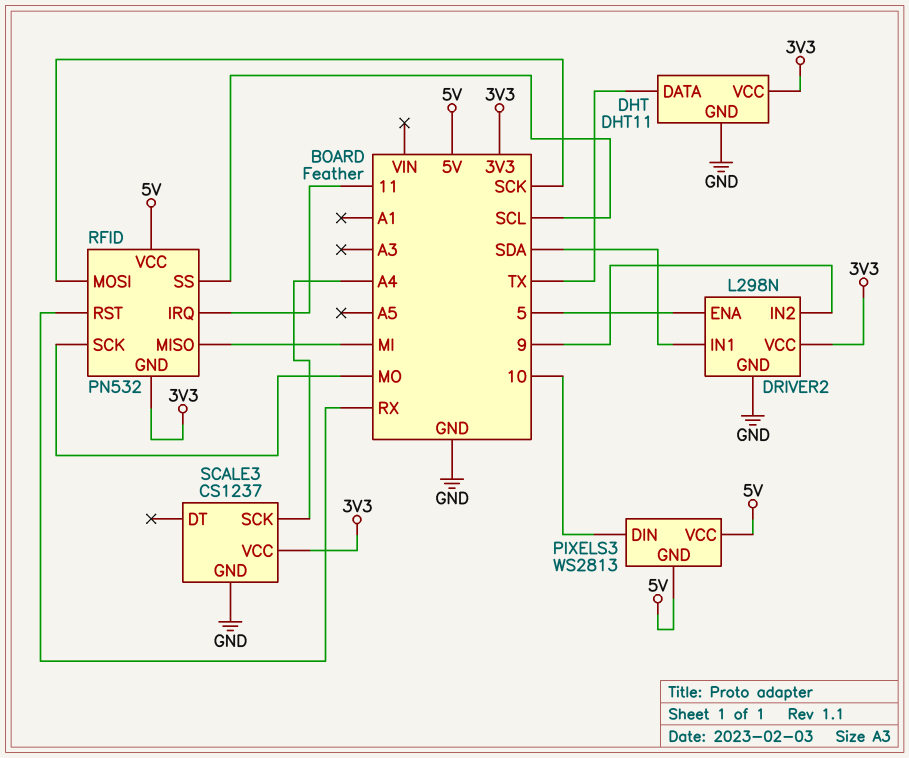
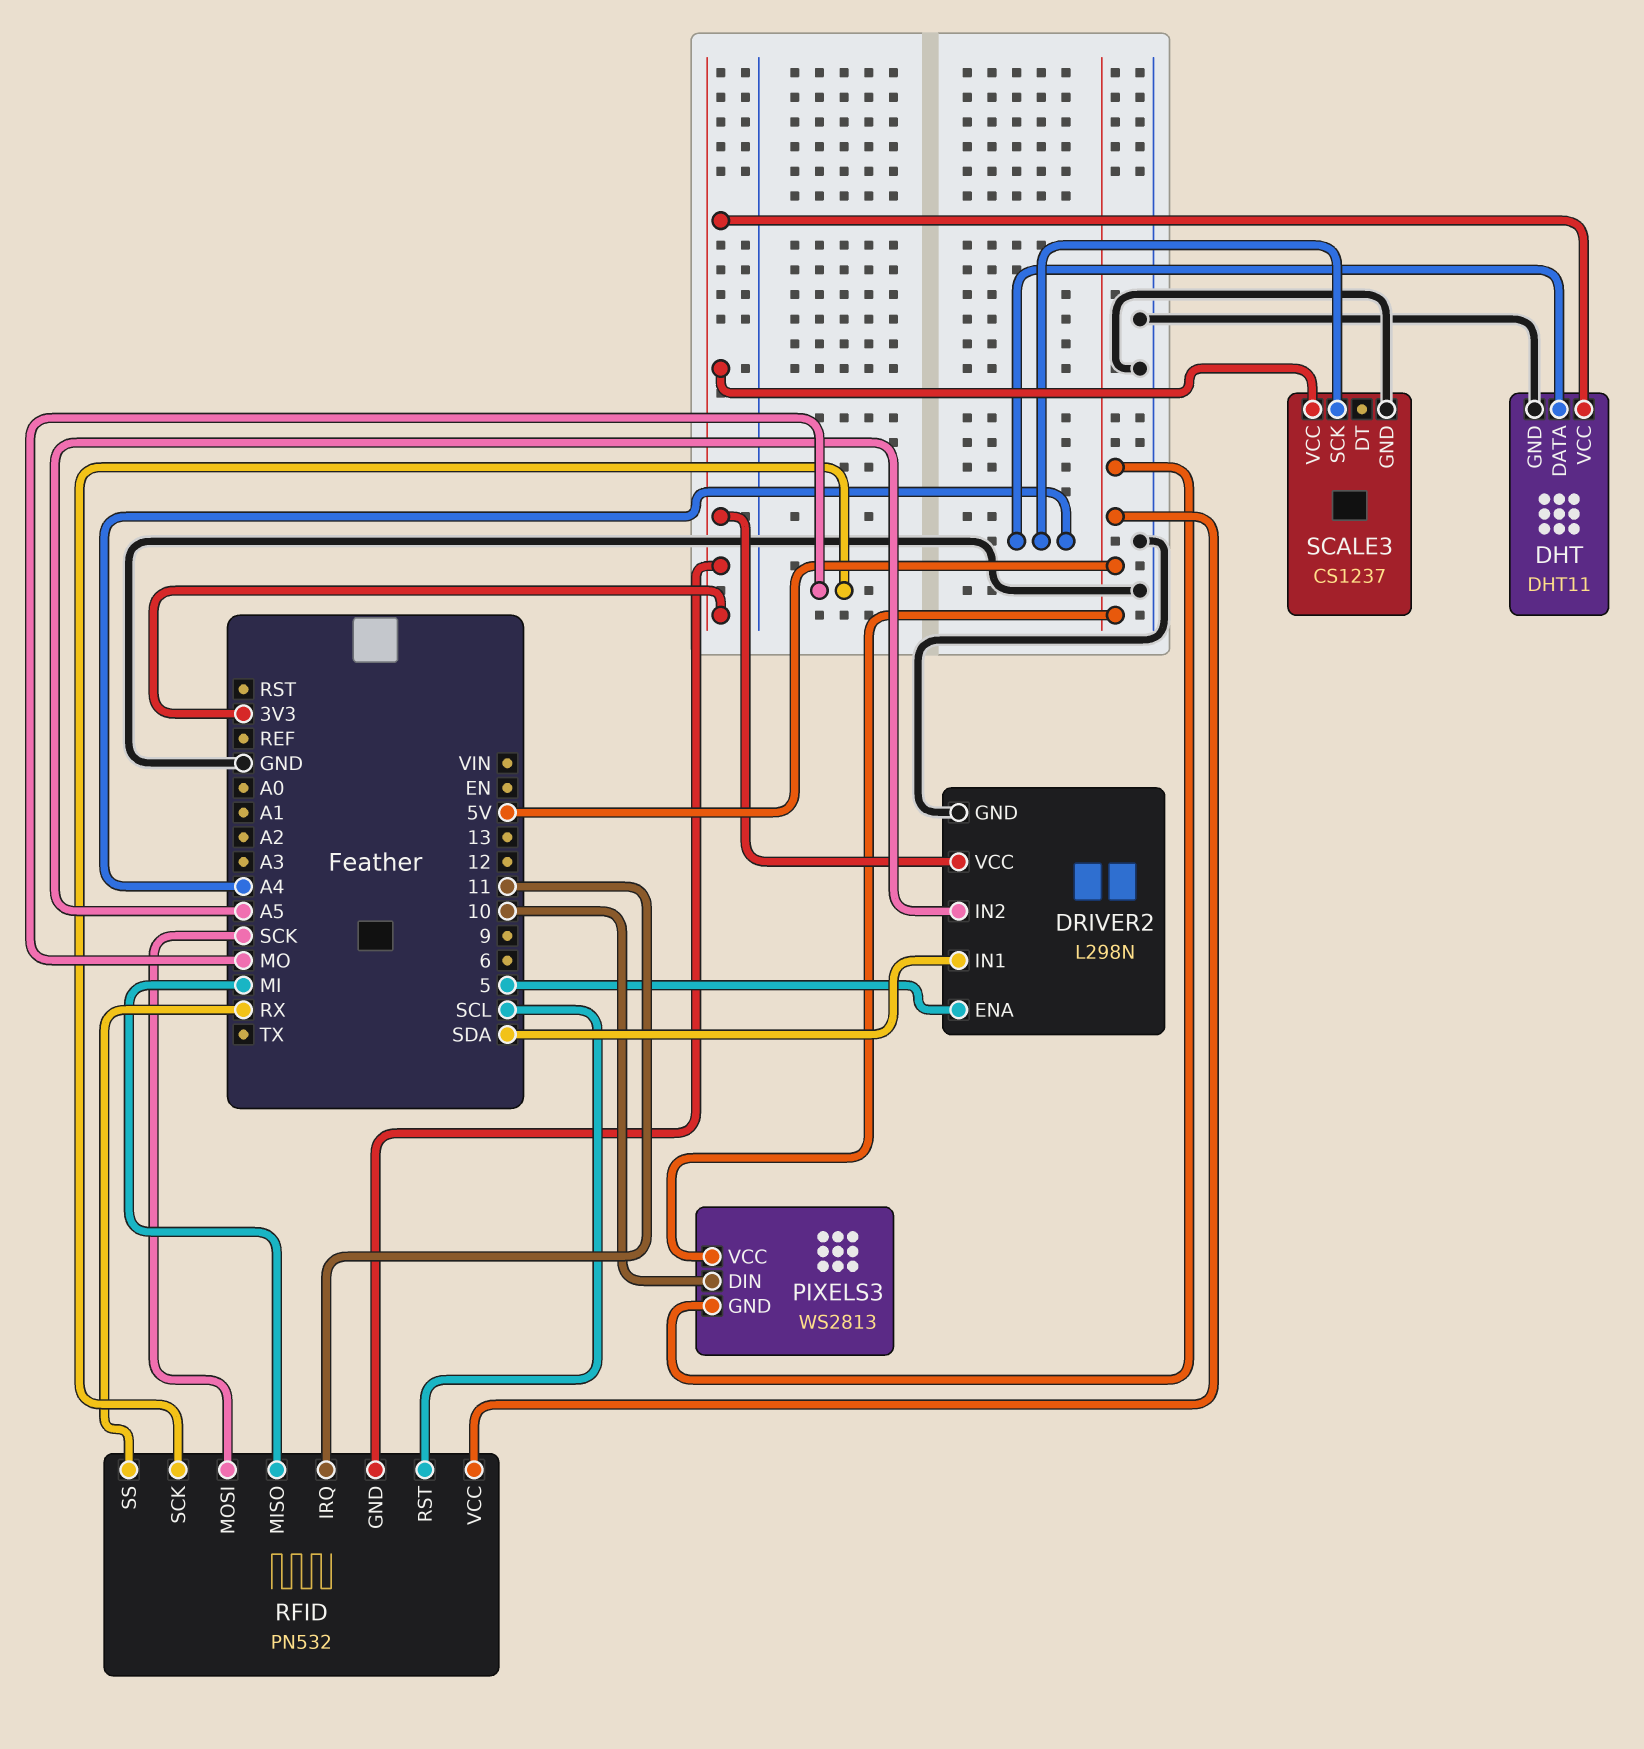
DHT pin DATA: TX -> A4
DRIVER2 pin IN2: 9 -> A5
RFID pin RST: RX -> SCL
RFID pin SS: SCL -> RX

